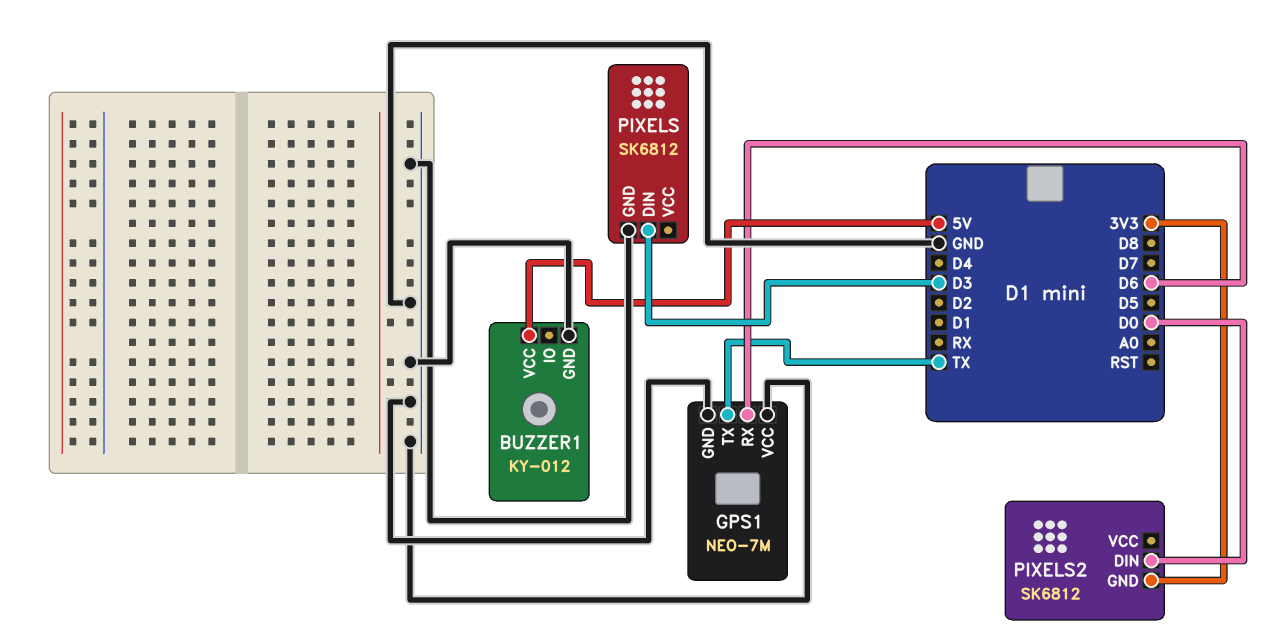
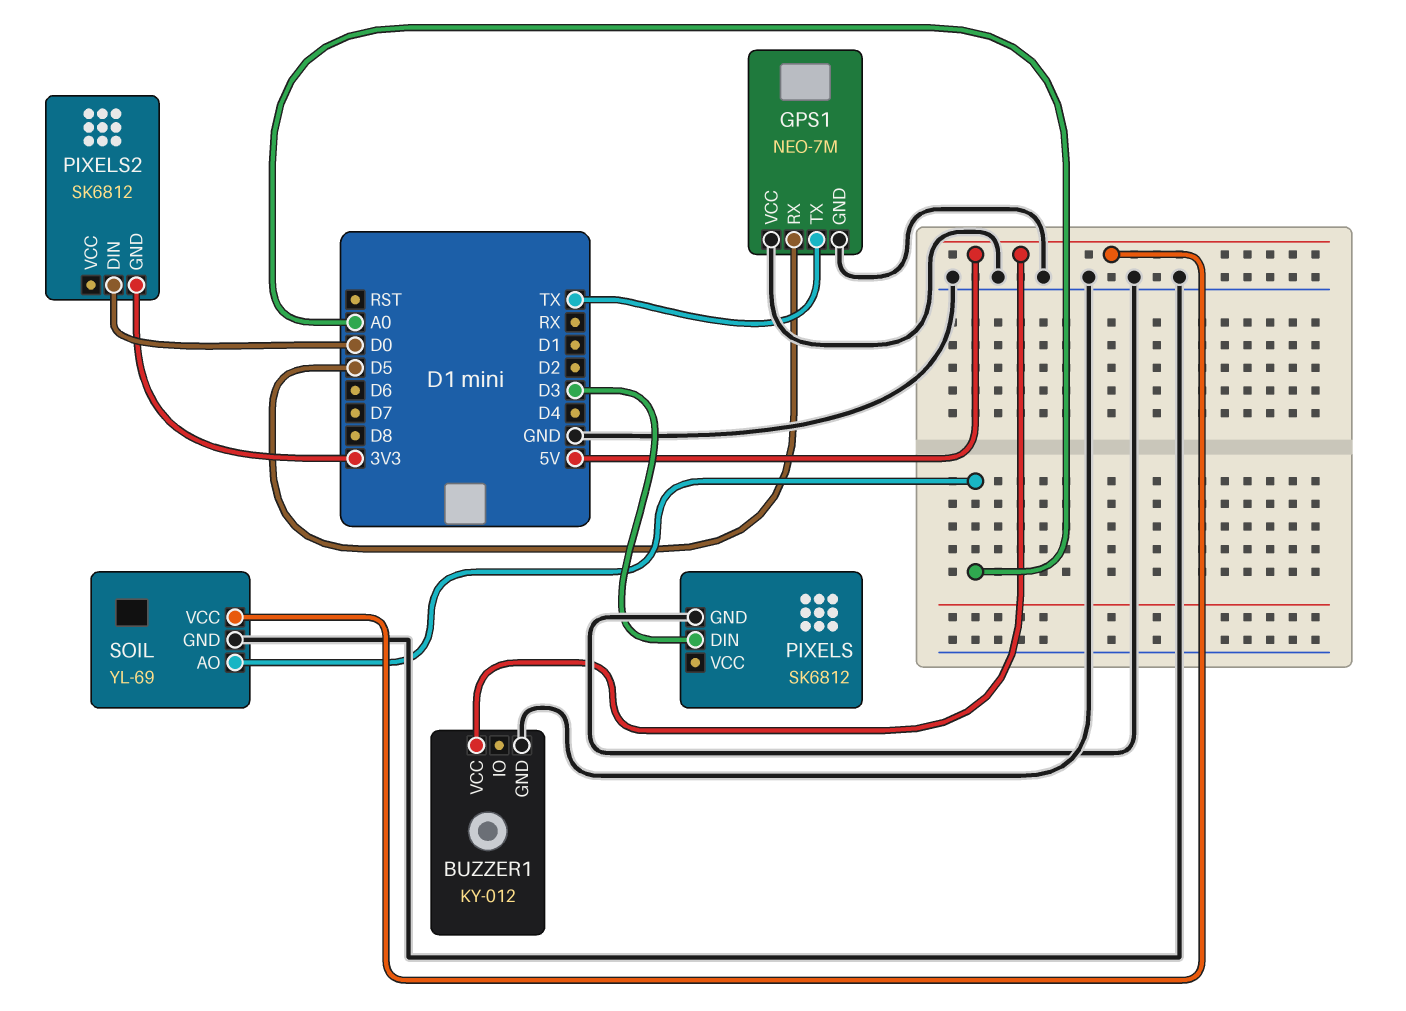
GPS1 pin RX: D6 -> D5
SOIL: none -> YL-69
SOIL pin AO: none -> A0
SOIL pin GND: none -> GND
SOIL pin VCC: none -> 5V

